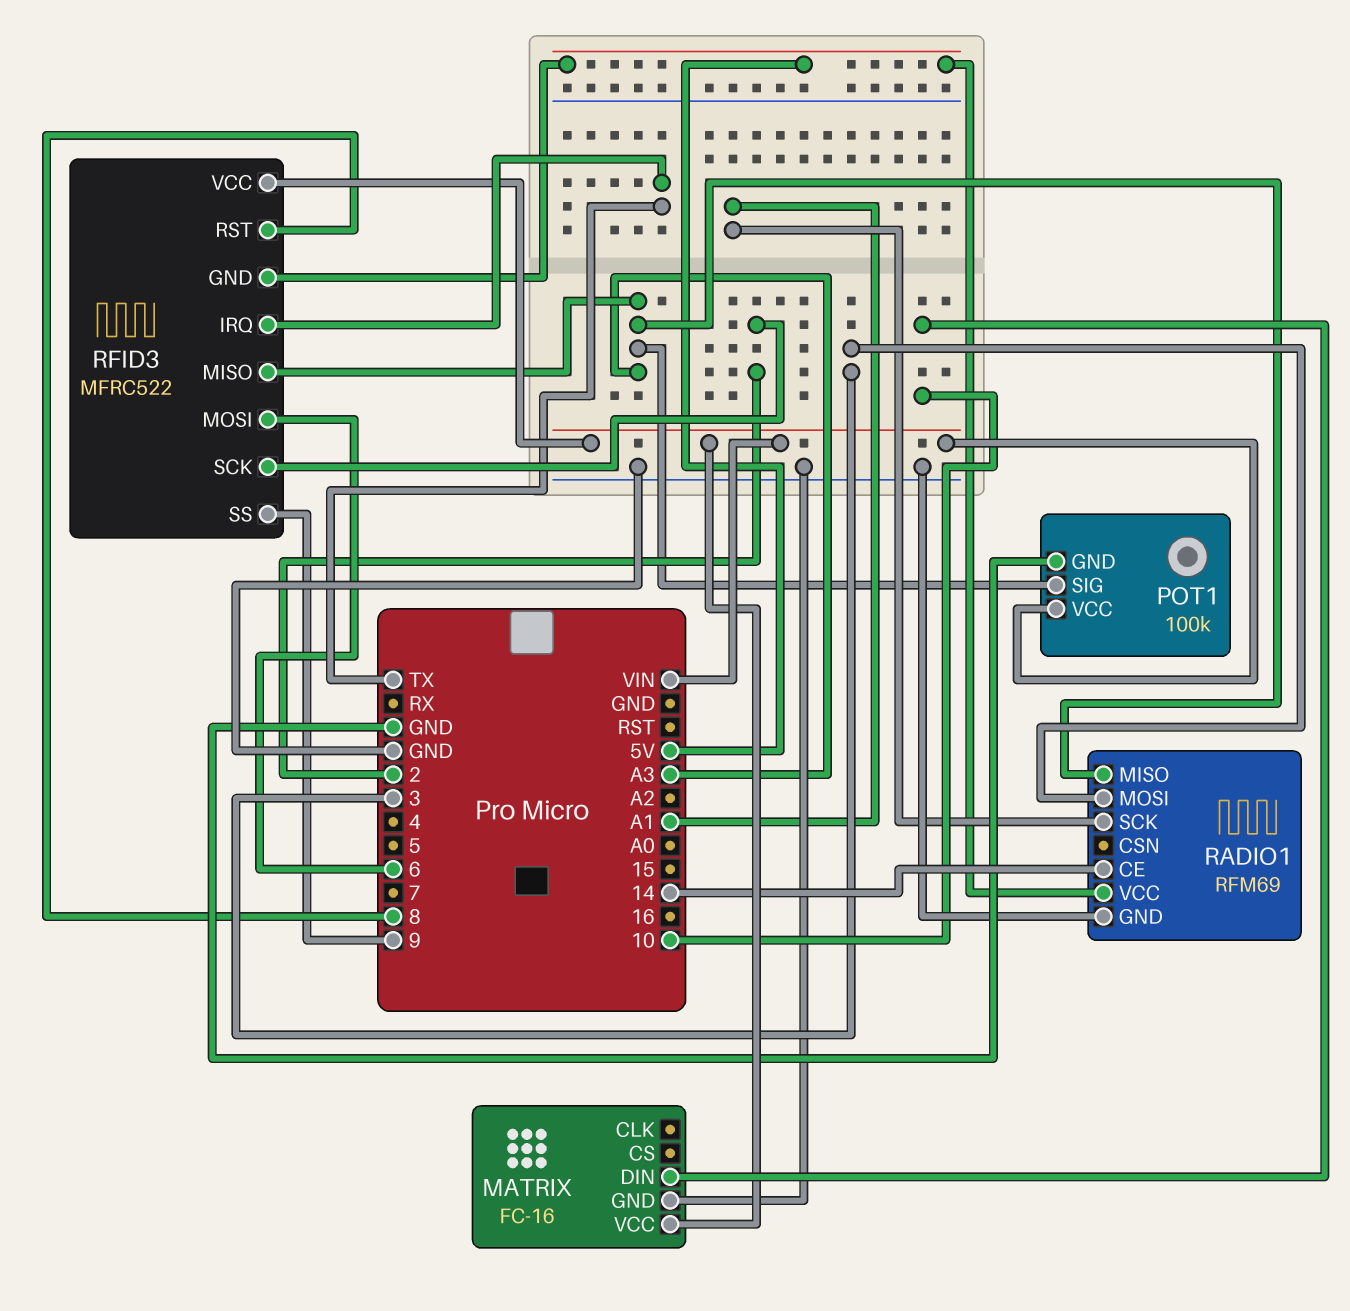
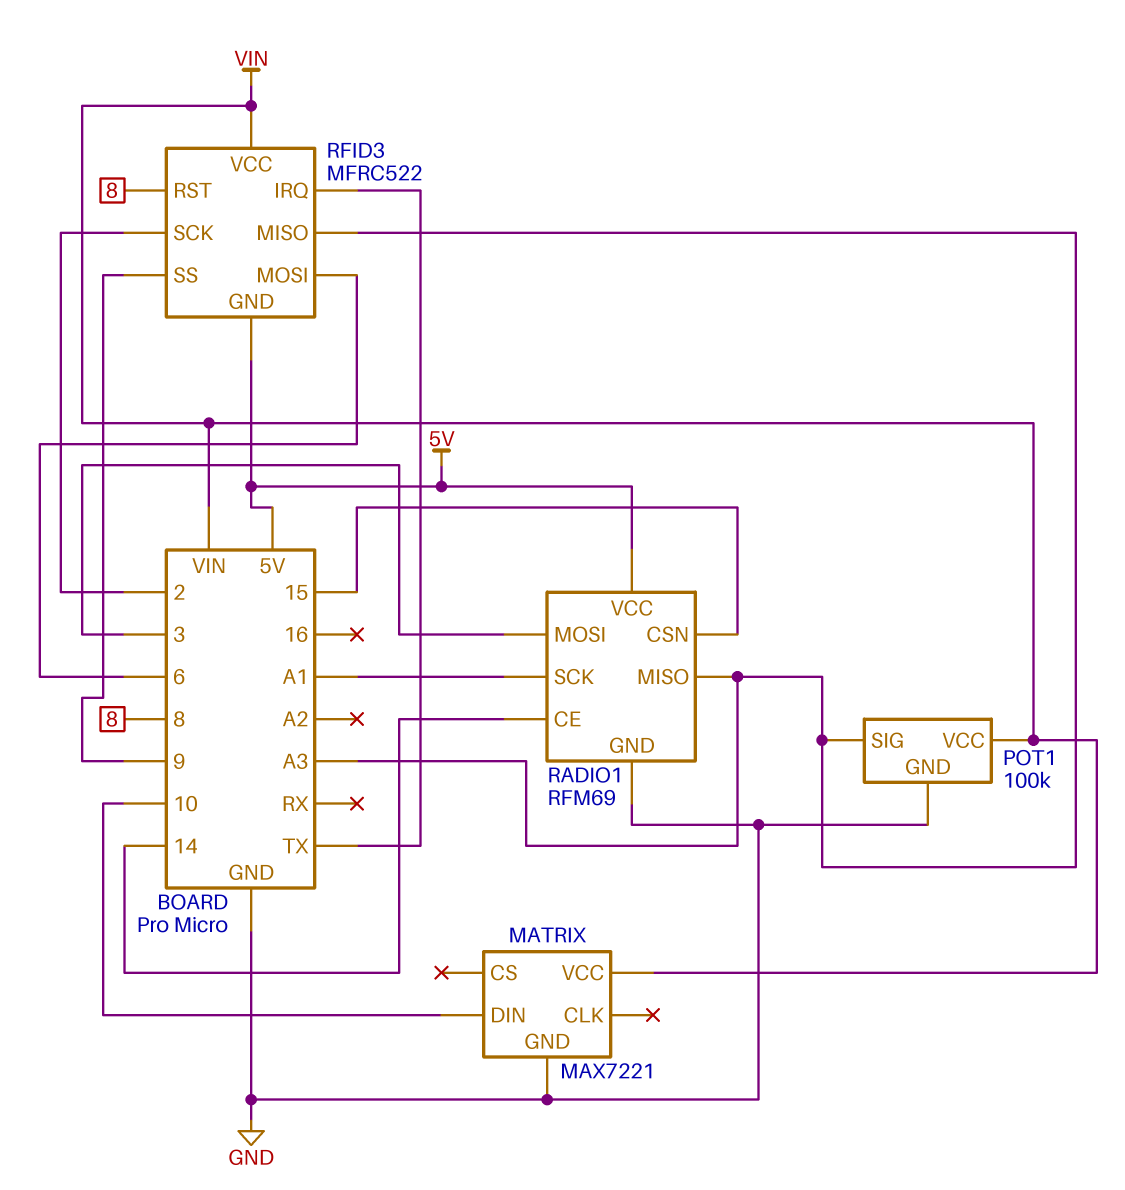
MATRIX: FC-16 -> MAX7221
RADIO1 pin CSN: none -> 15

